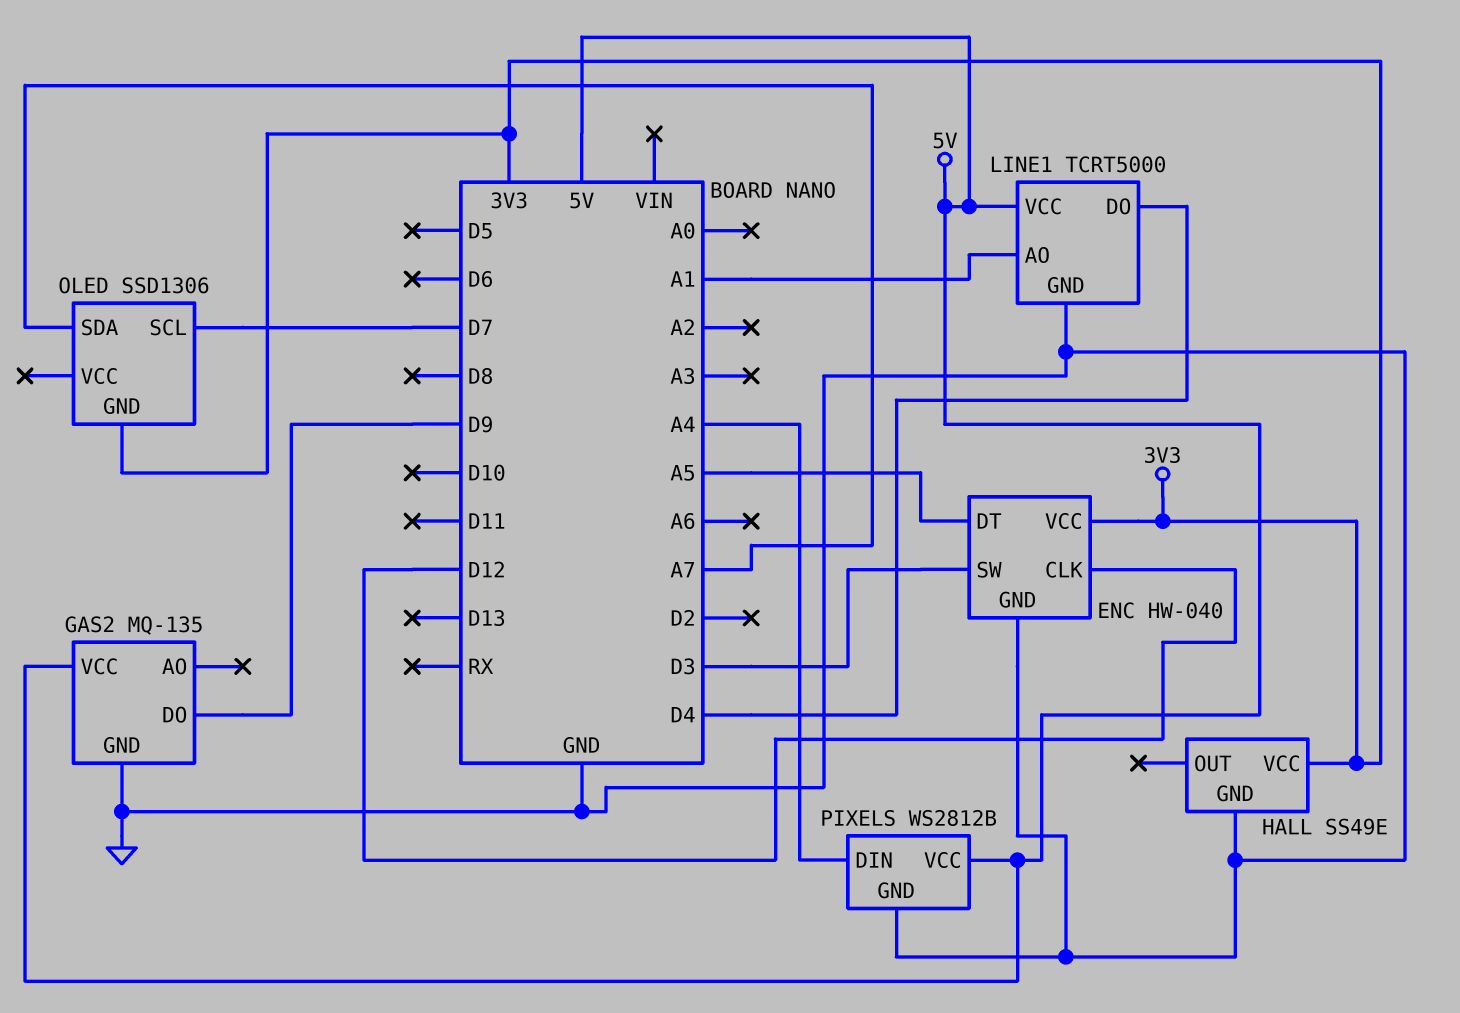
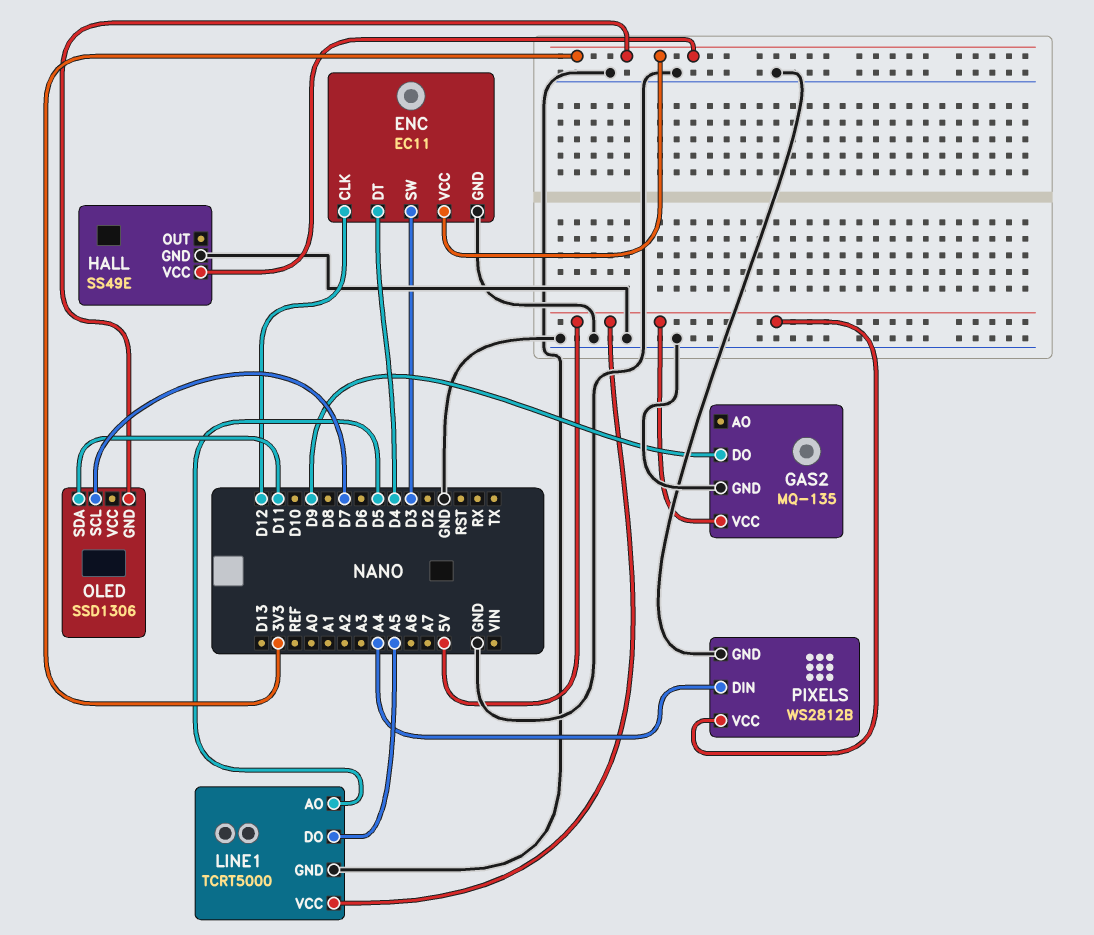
ENC: HW-040 -> EC11
ENC pin DT: A5 -> D4
LINE1 pin AO: A1 -> D5
LINE1 pin DO: D4 -> A5
OLED pin SDA: A7 -> D11

